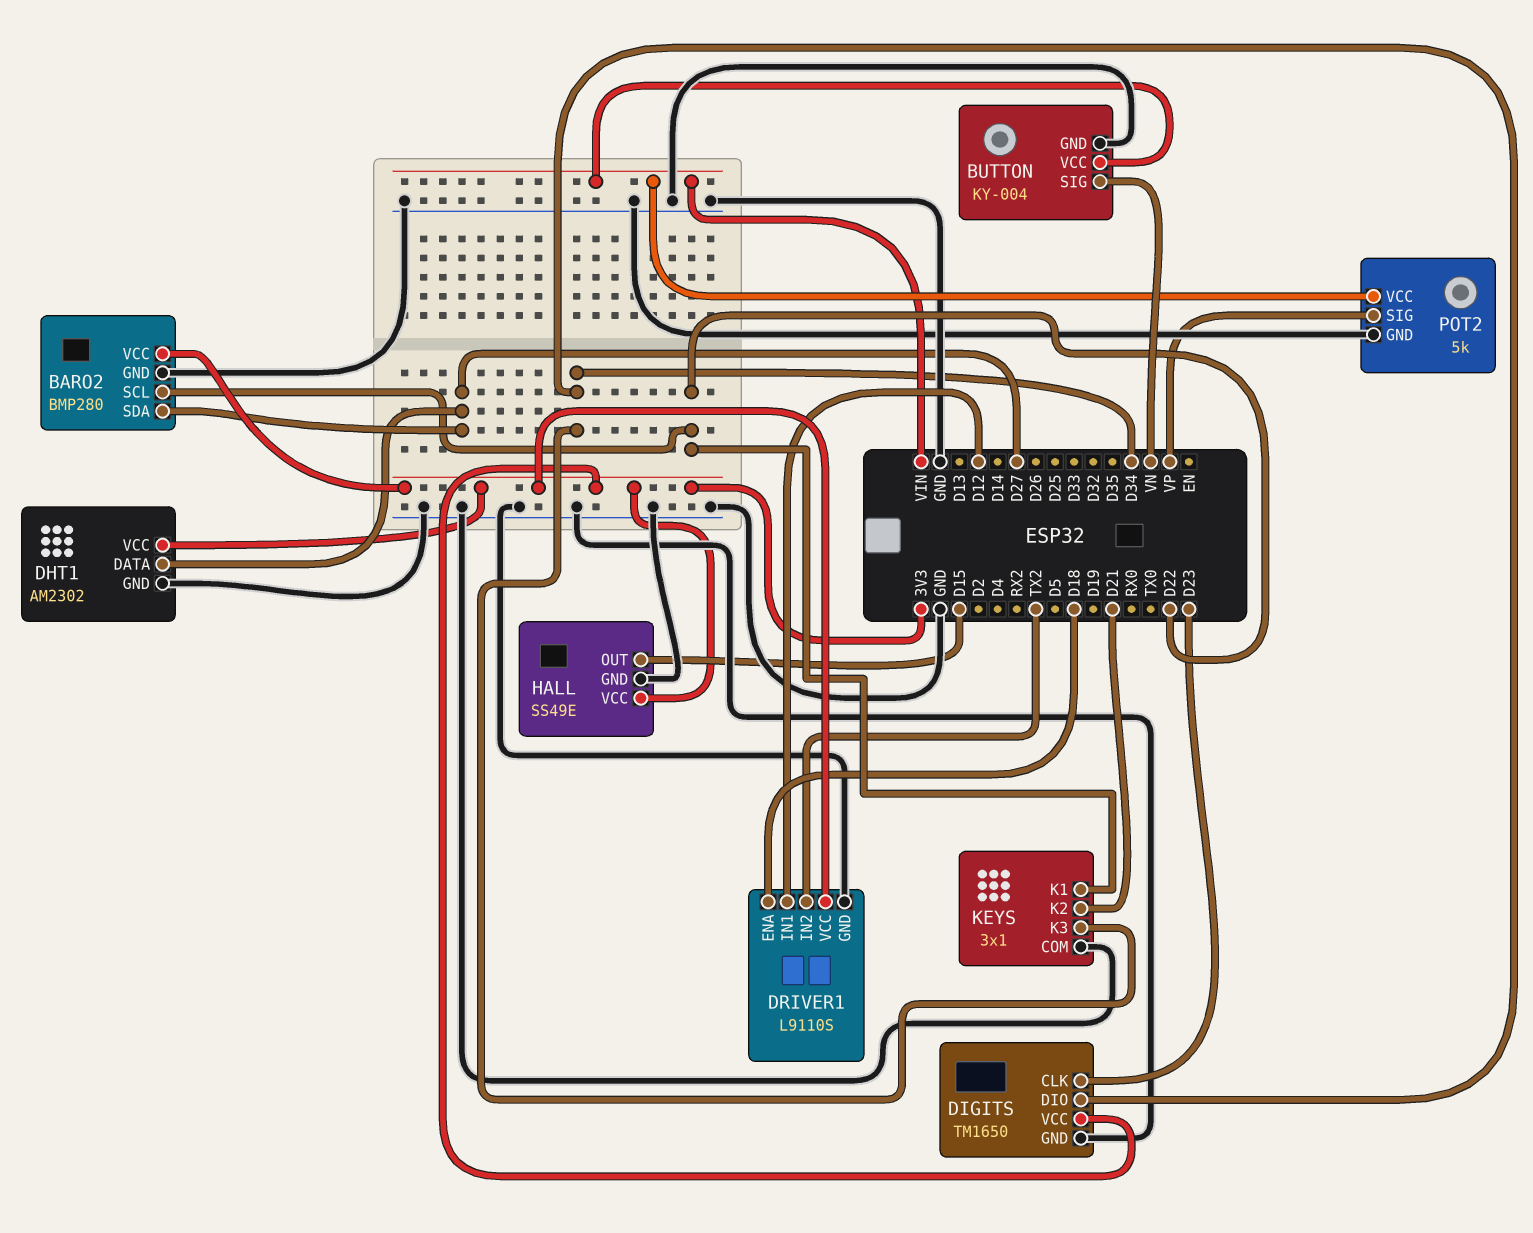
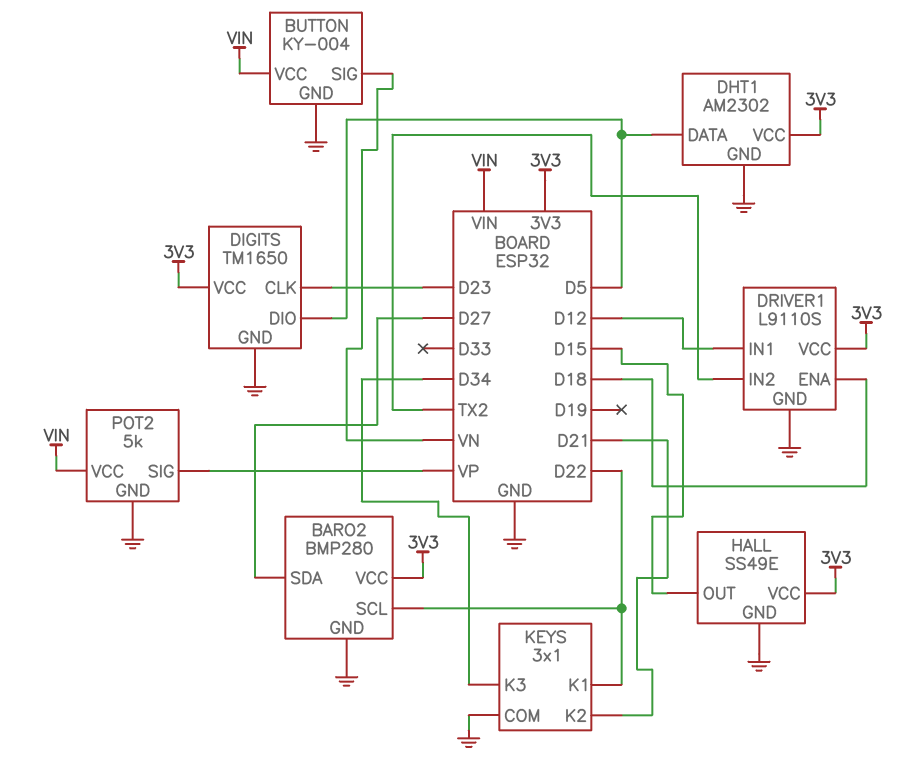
DHT1 pin DATA: D27 -> D5
DIGITS pin DIO: D34 -> D5

